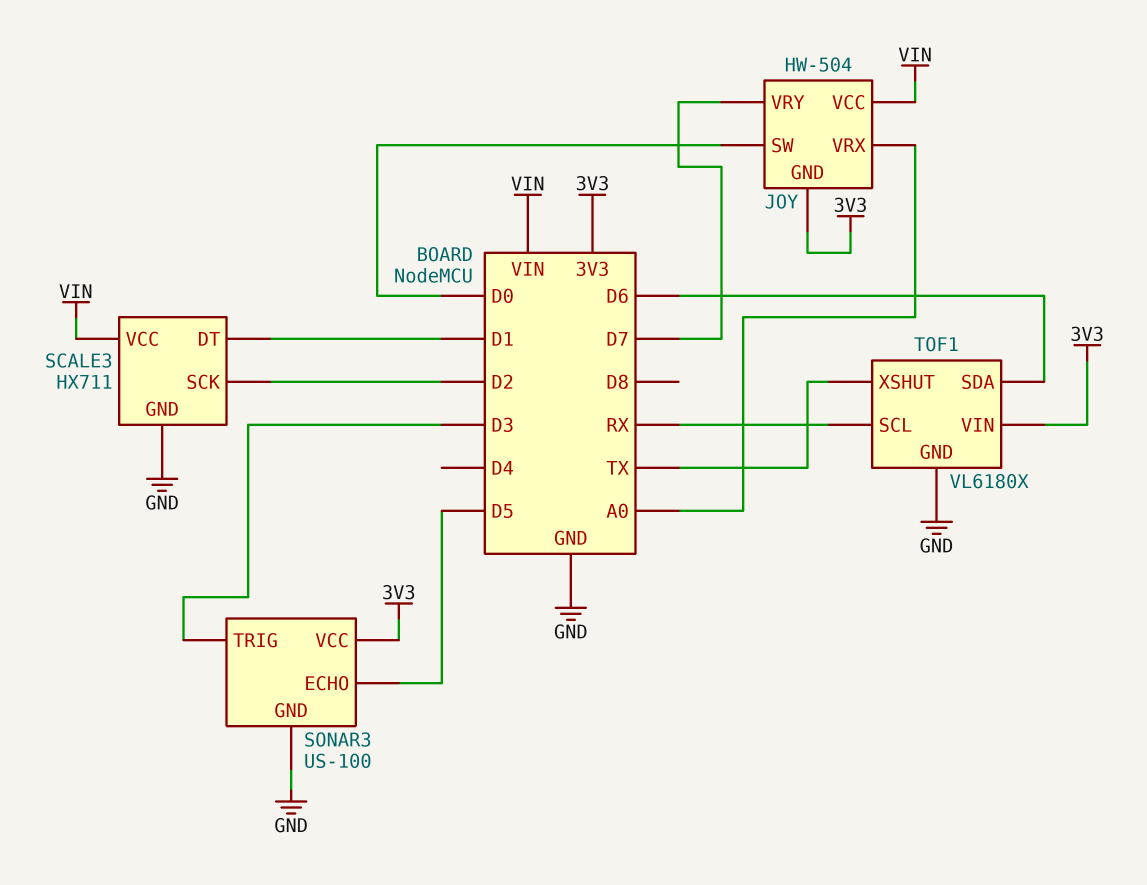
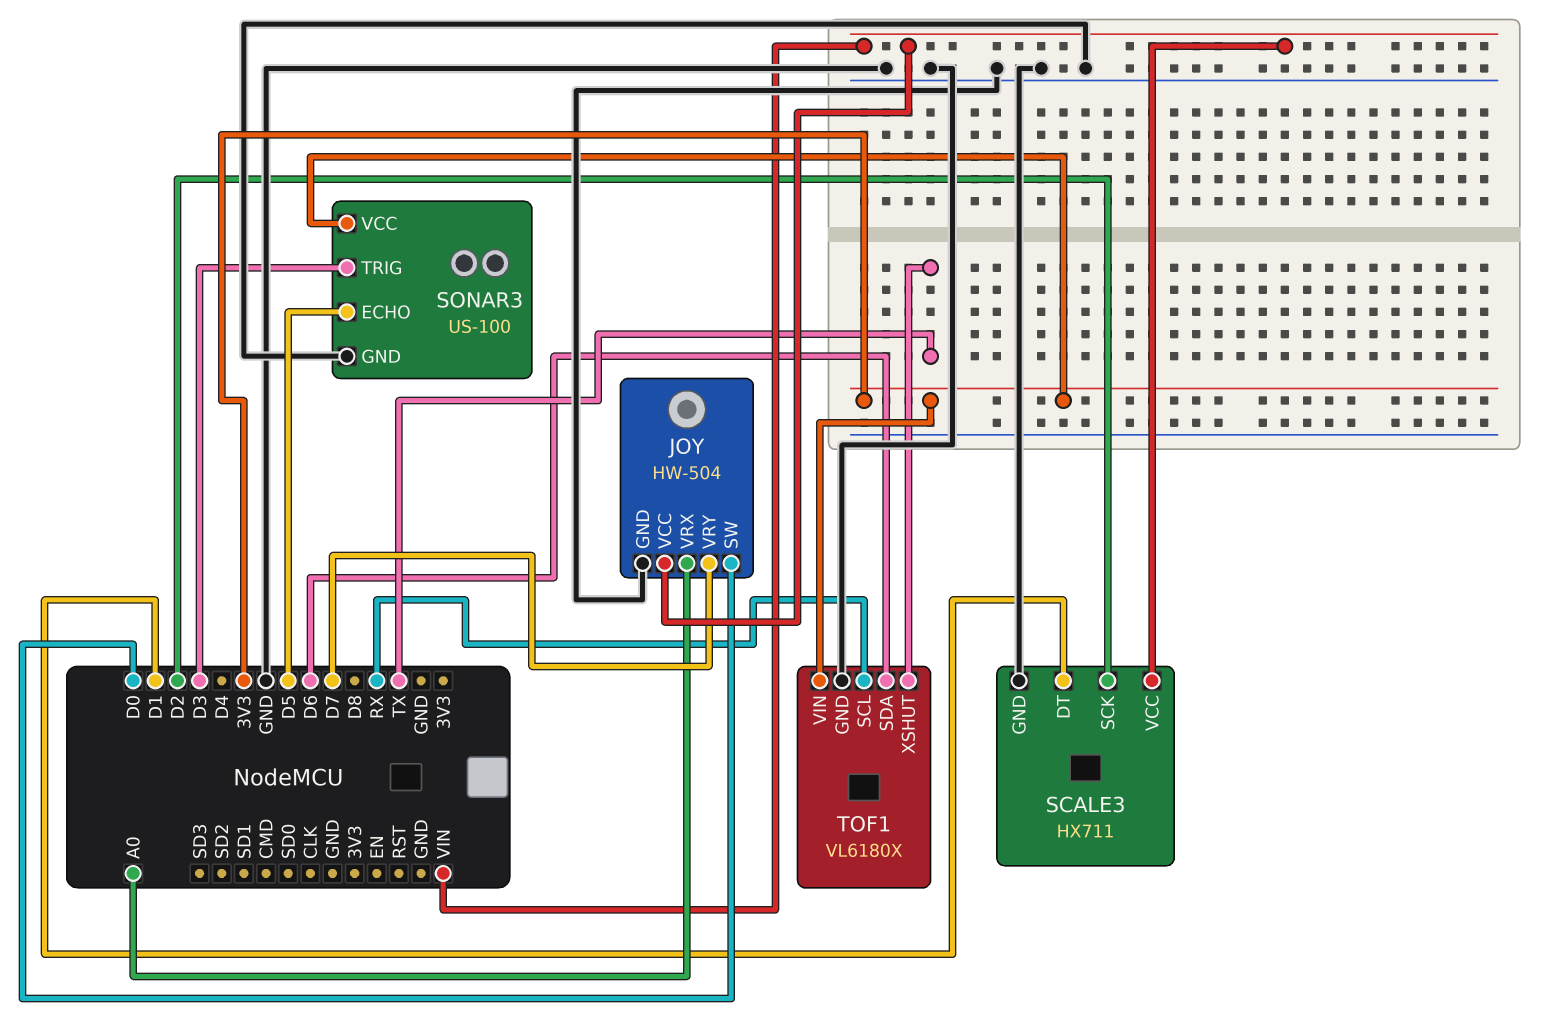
JOY pin GND: 3V3 -> GND

